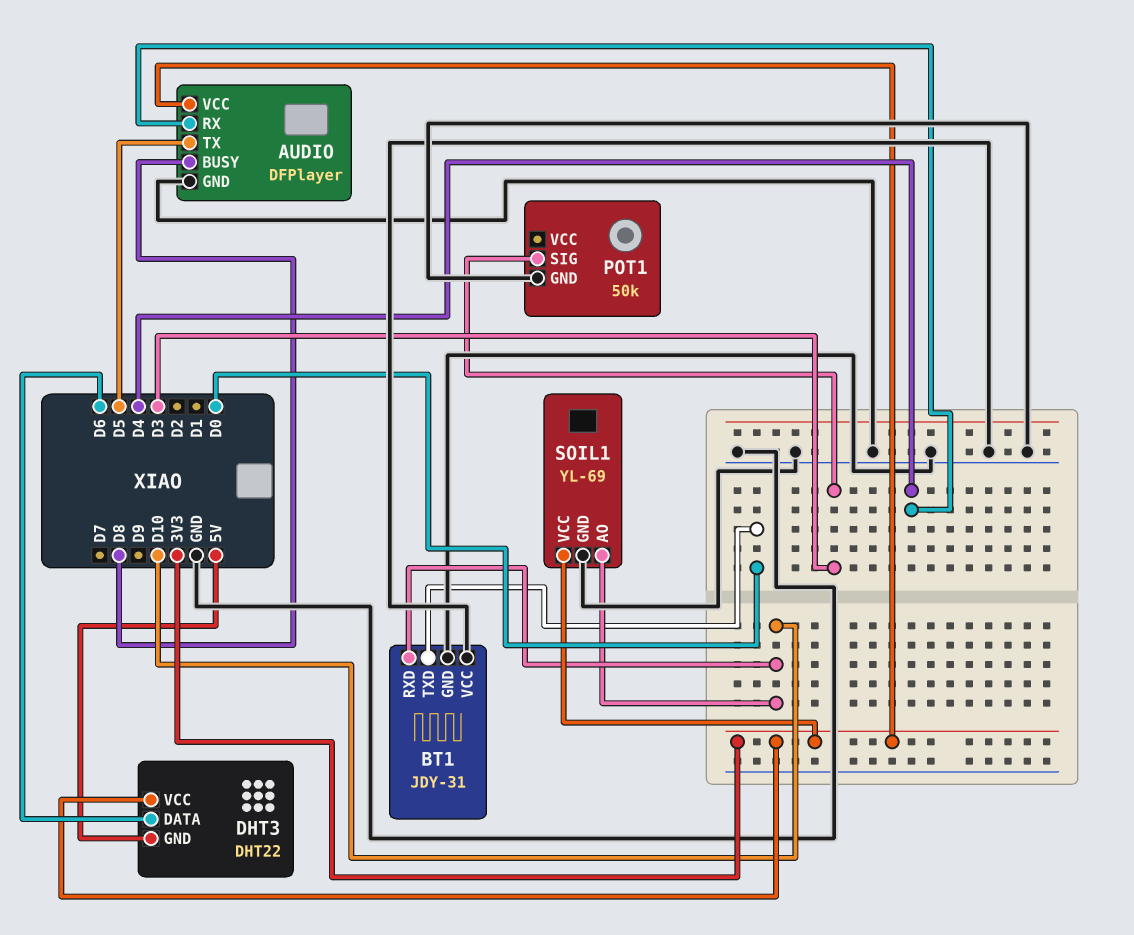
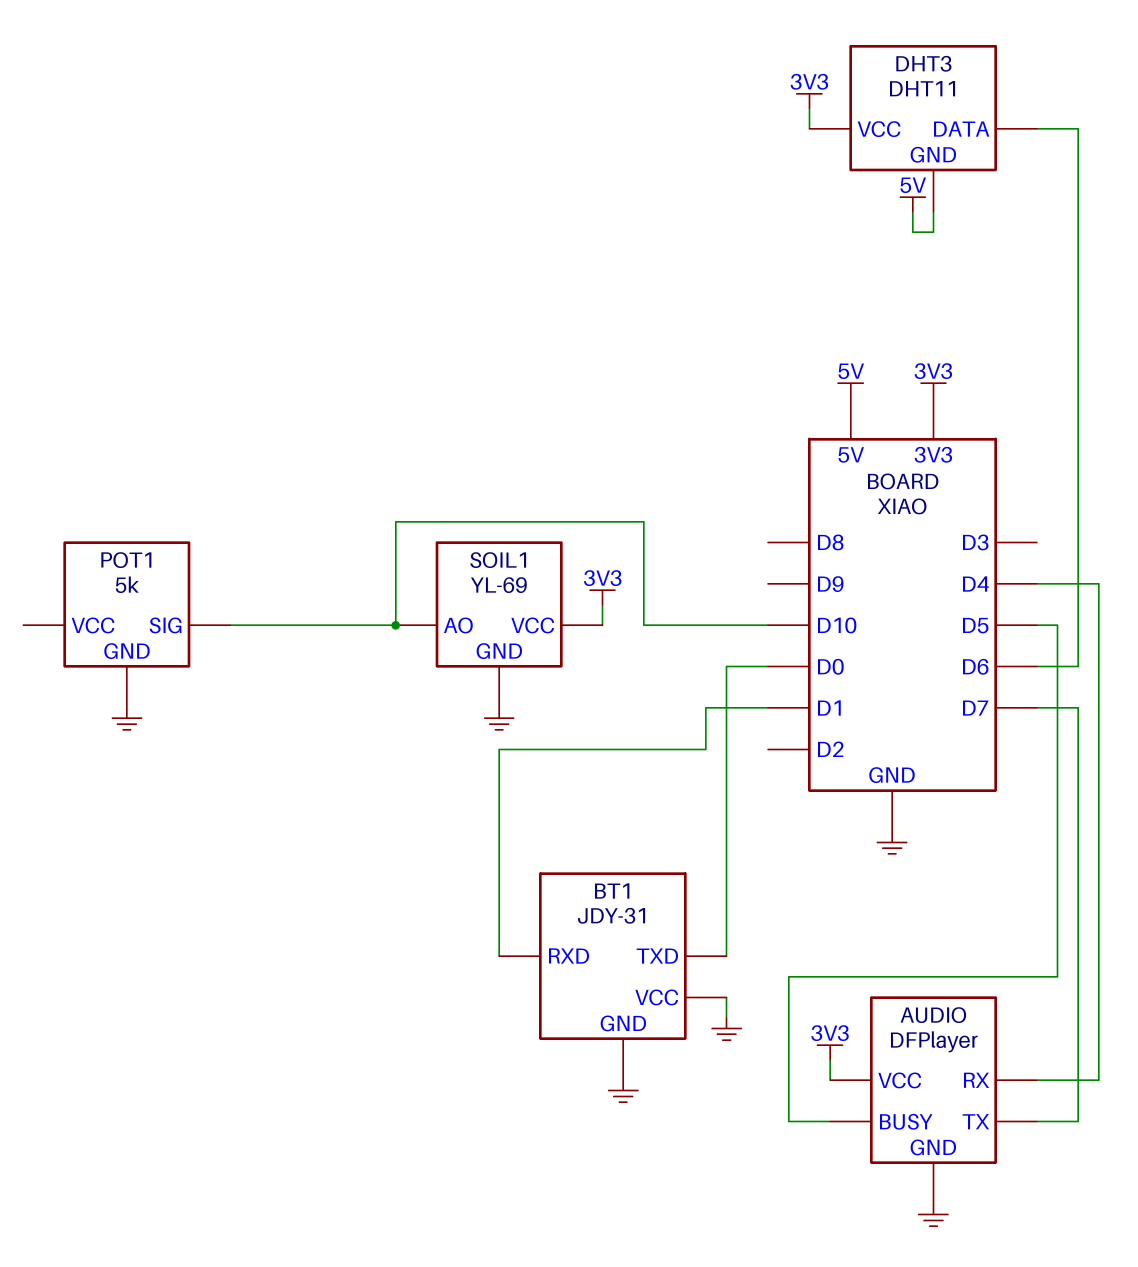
AUDIO pin BUSY: D8 -> D5
AUDIO pin TX: D5 -> D7
BT1 pin RXD: D10 -> D1
DHT3: DHT22 -> DHT11
POT1: 50k -> 5k
POT1 pin SIG: D3 -> D10

